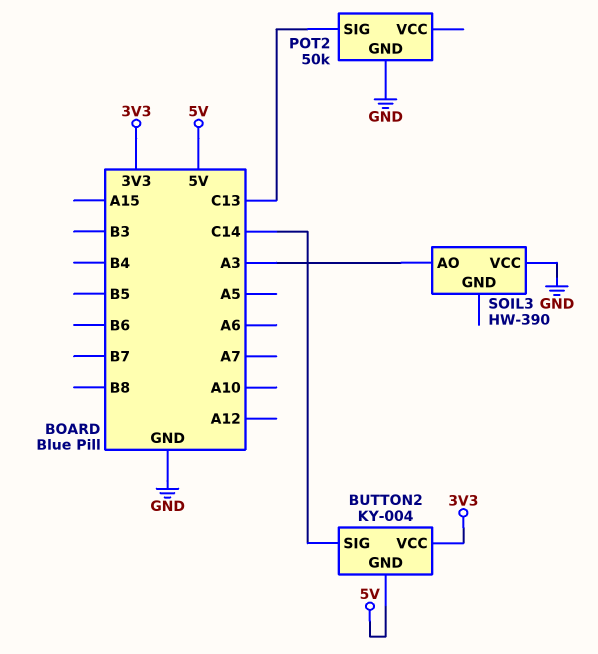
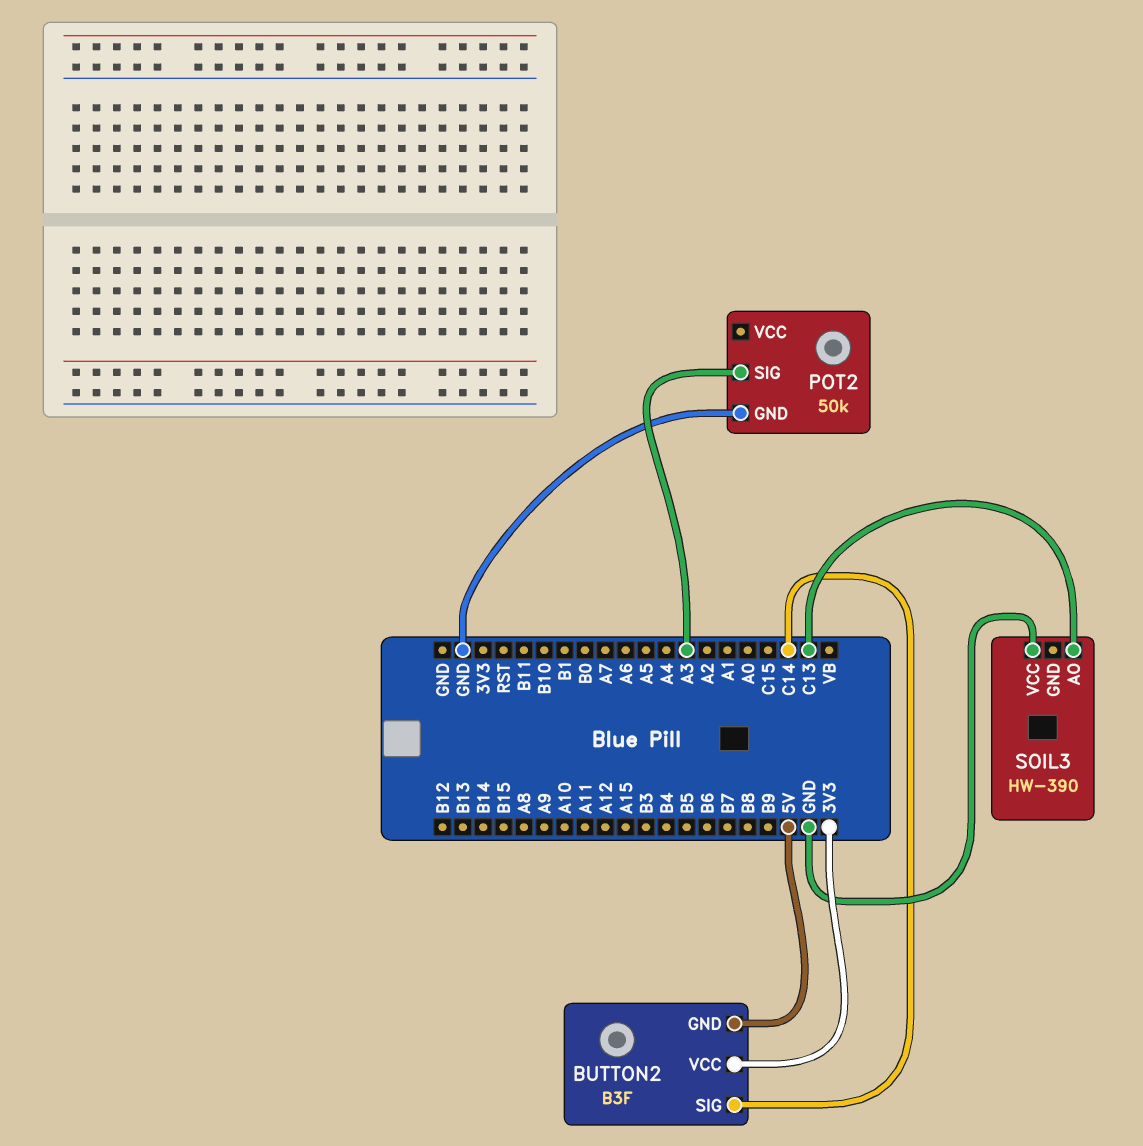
BUTTON2: KY-004 -> B3F
POT2 pin SIG: C13 -> A3
SOIL3 pin AO: A3 -> C13

